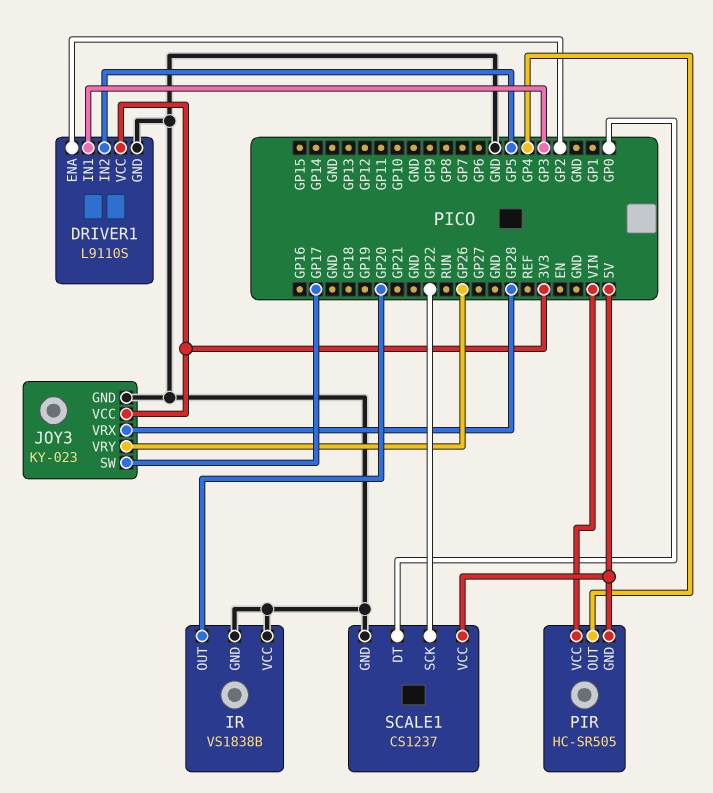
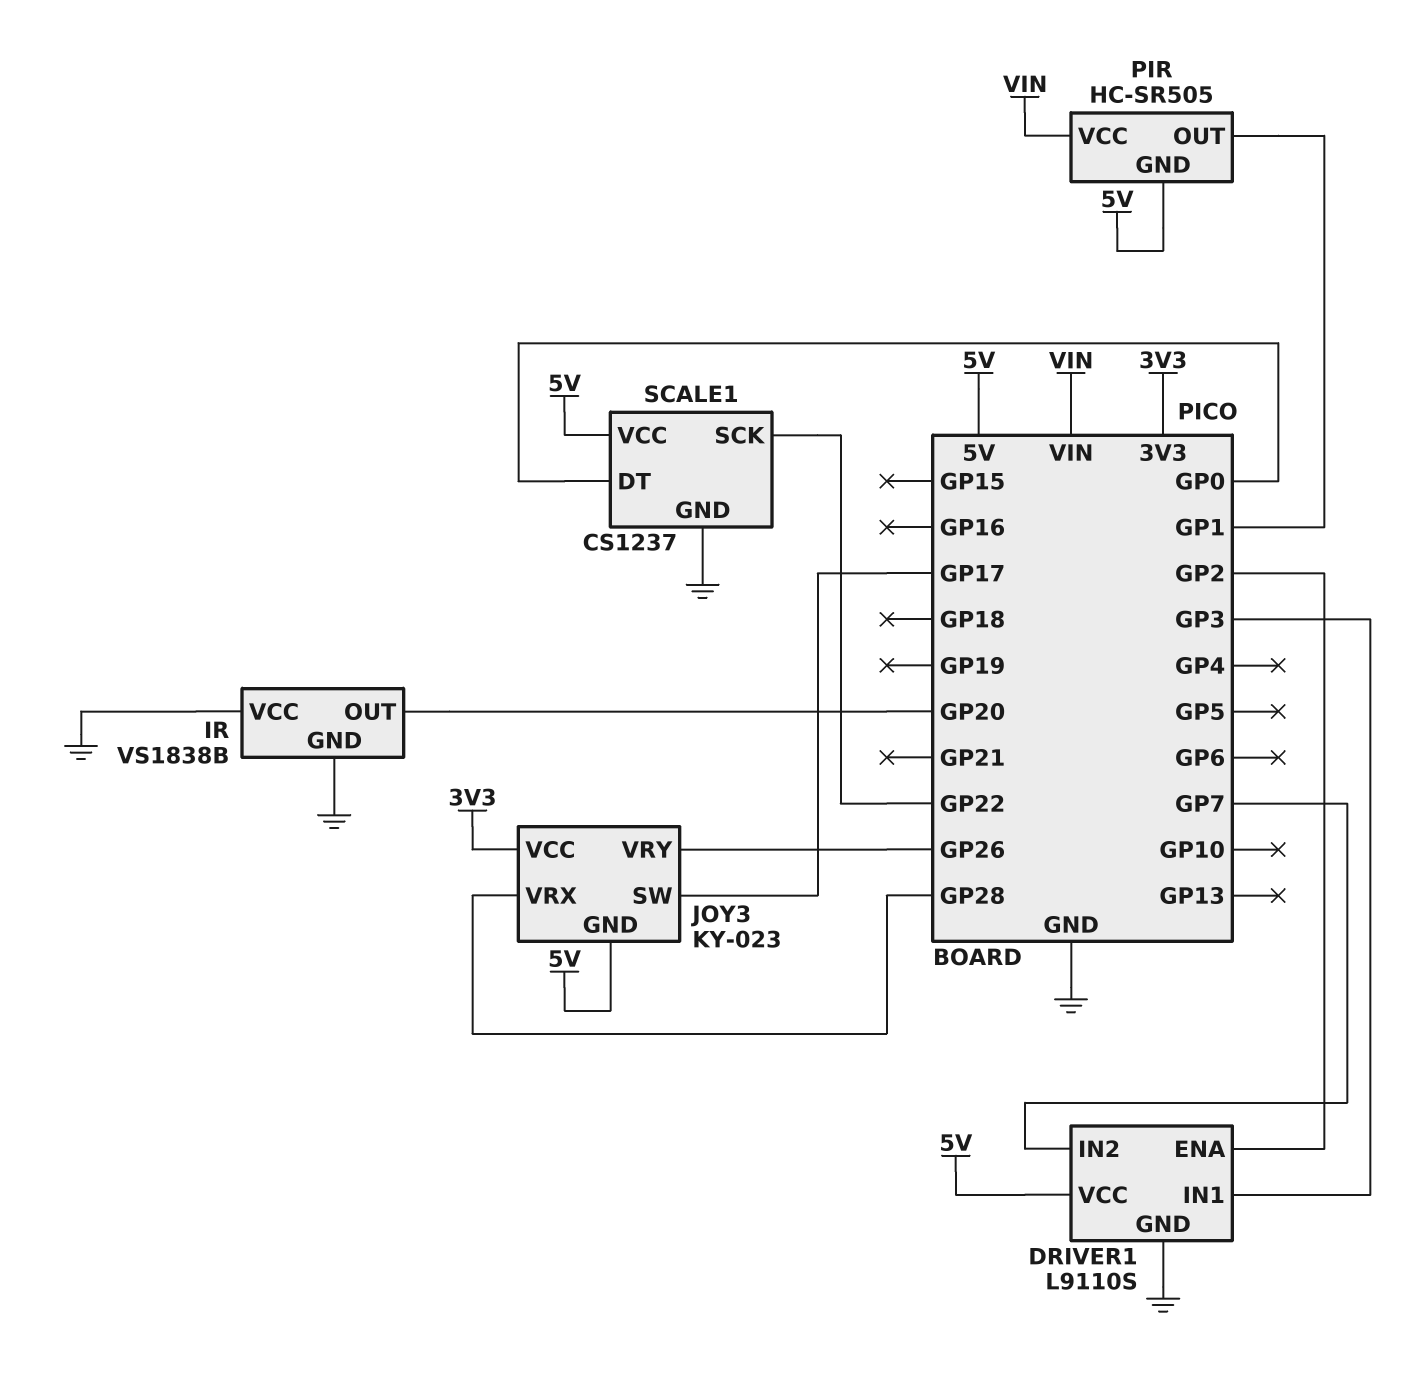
DRIVER1 pin IN2: GP5 -> GP7
DRIVER1 pin VCC: 3V3 -> 5V
JOY3 pin GND: GND -> 5V
PIR pin OUT: GP4 -> GP1

